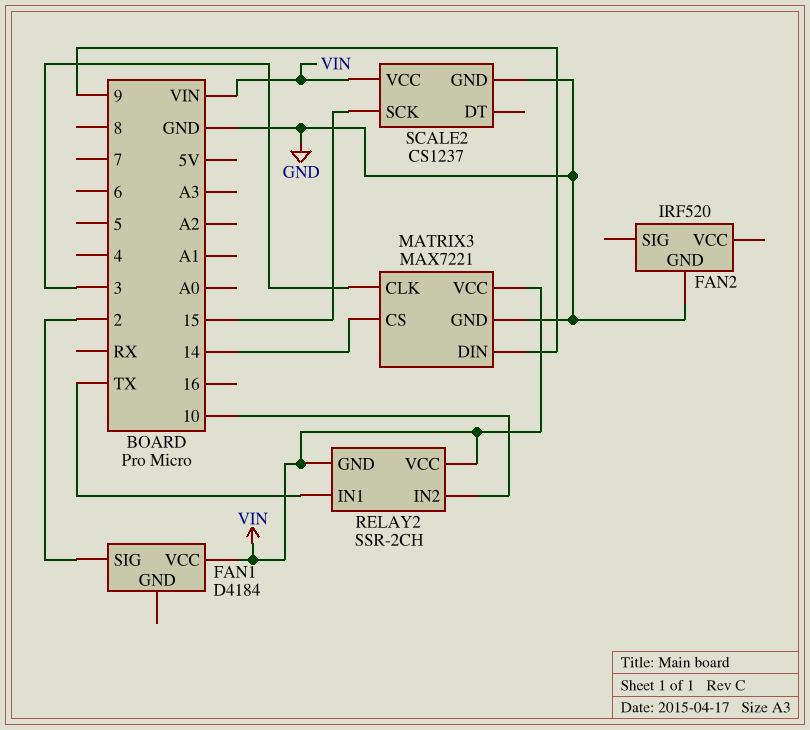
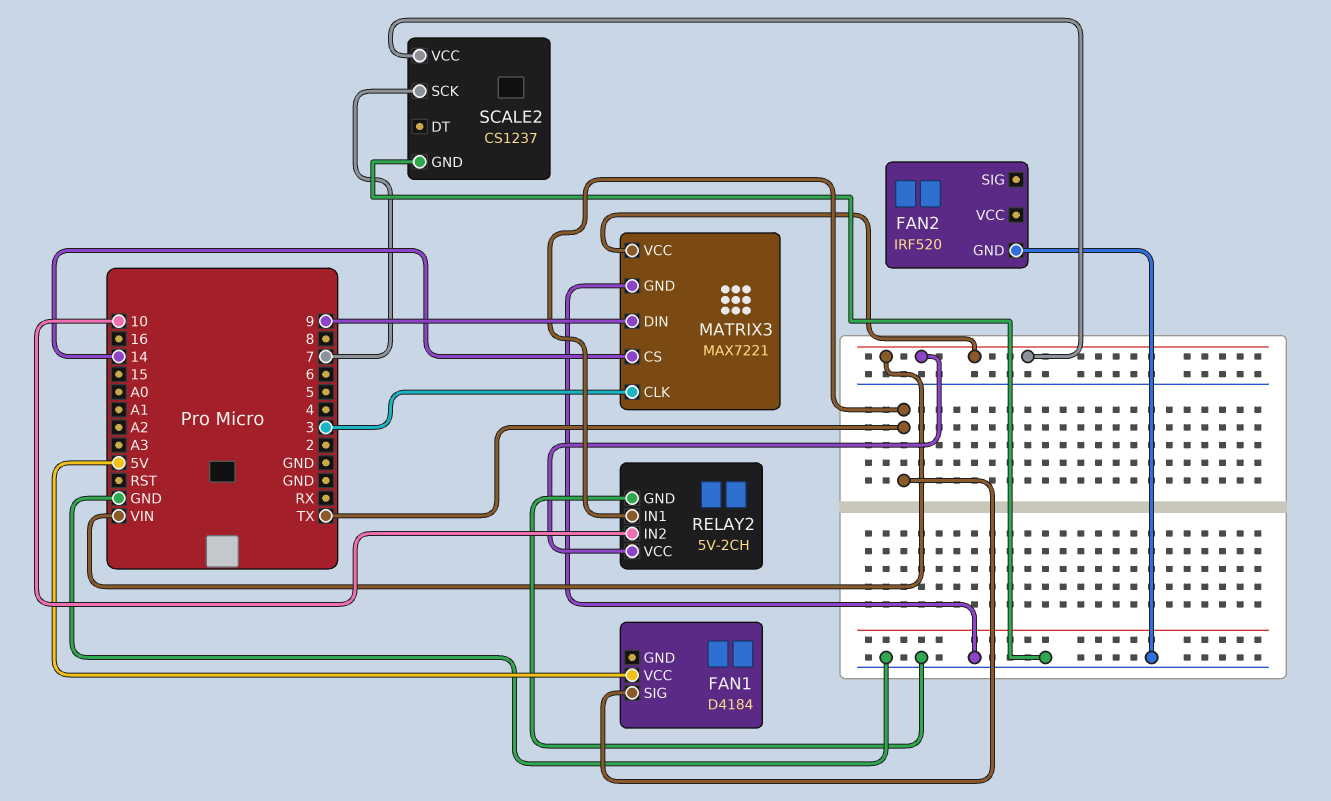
FAN1 pin SIG: 2 -> TX
FAN1 pin VCC: VIN -> 5V
RELAY2: SSR-2CH -> 5V-2CH
RELAY2 pin GND: VIN -> GND
SCALE2 pin SCK: 15 -> 7

